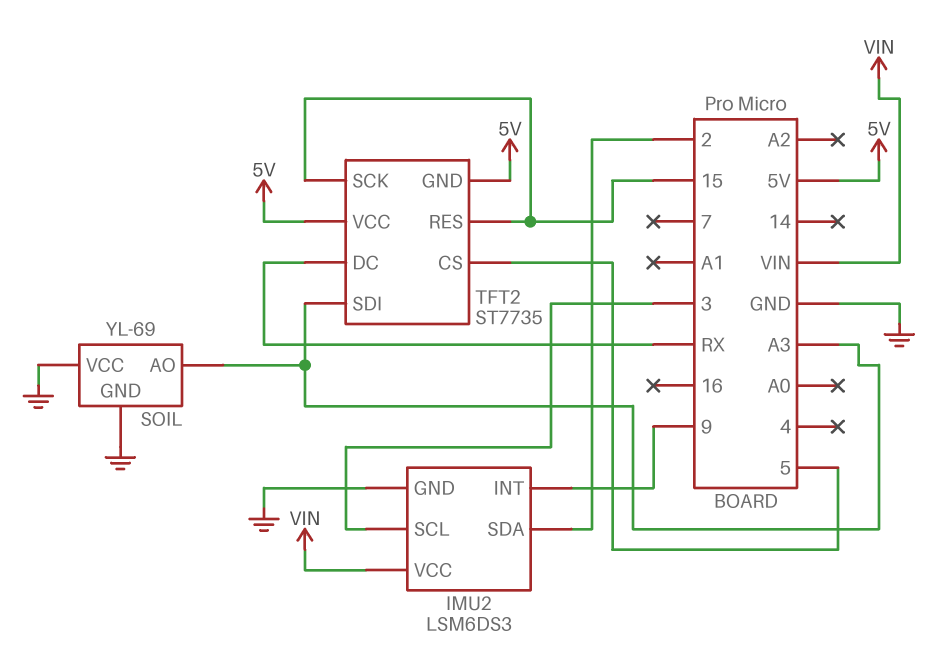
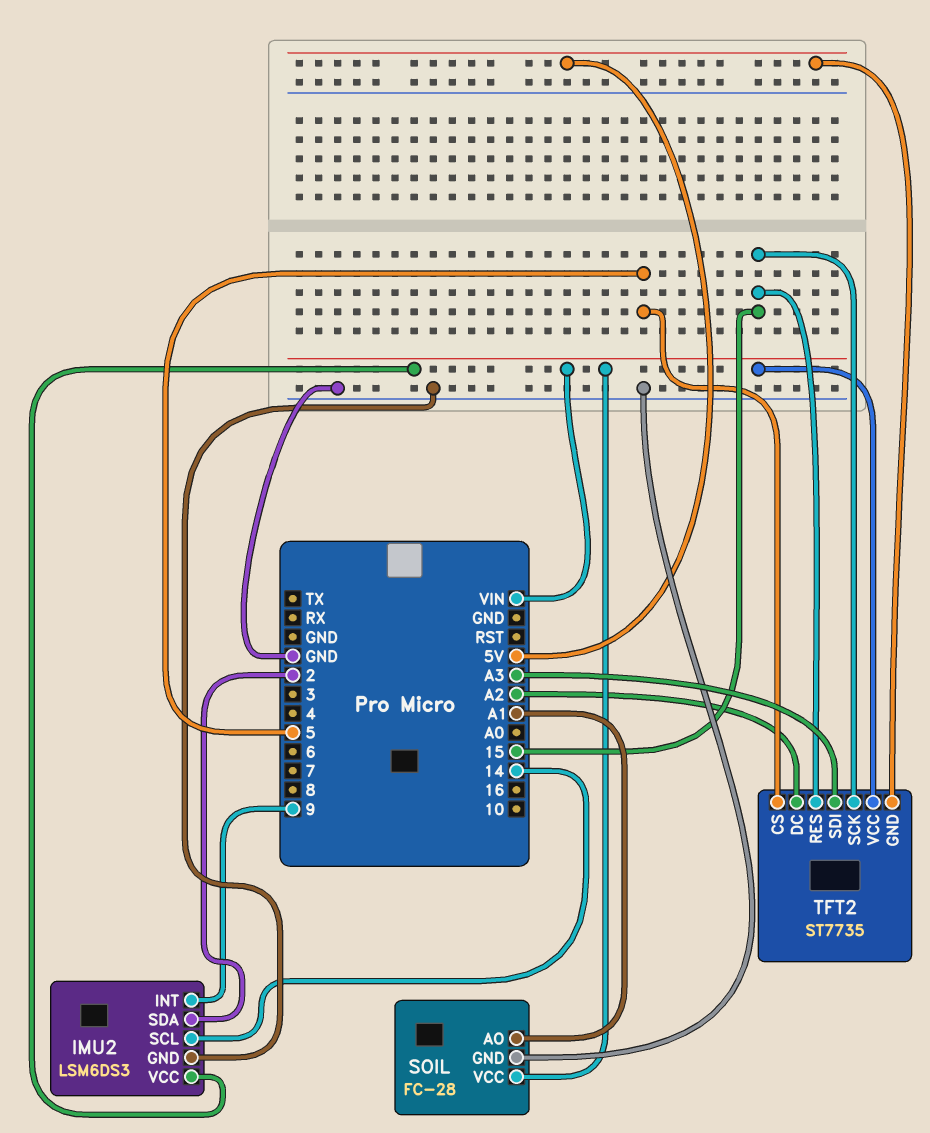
IMU2 pin SCL: 3 -> 14
SOIL: YL-69 -> FC-28
SOIL pin AO: A3 -> A1
SOIL pin VCC: GND -> VIN
TFT2 pin DC: RX -> A2
TFT2 pin VCC: 5V -> VIN

